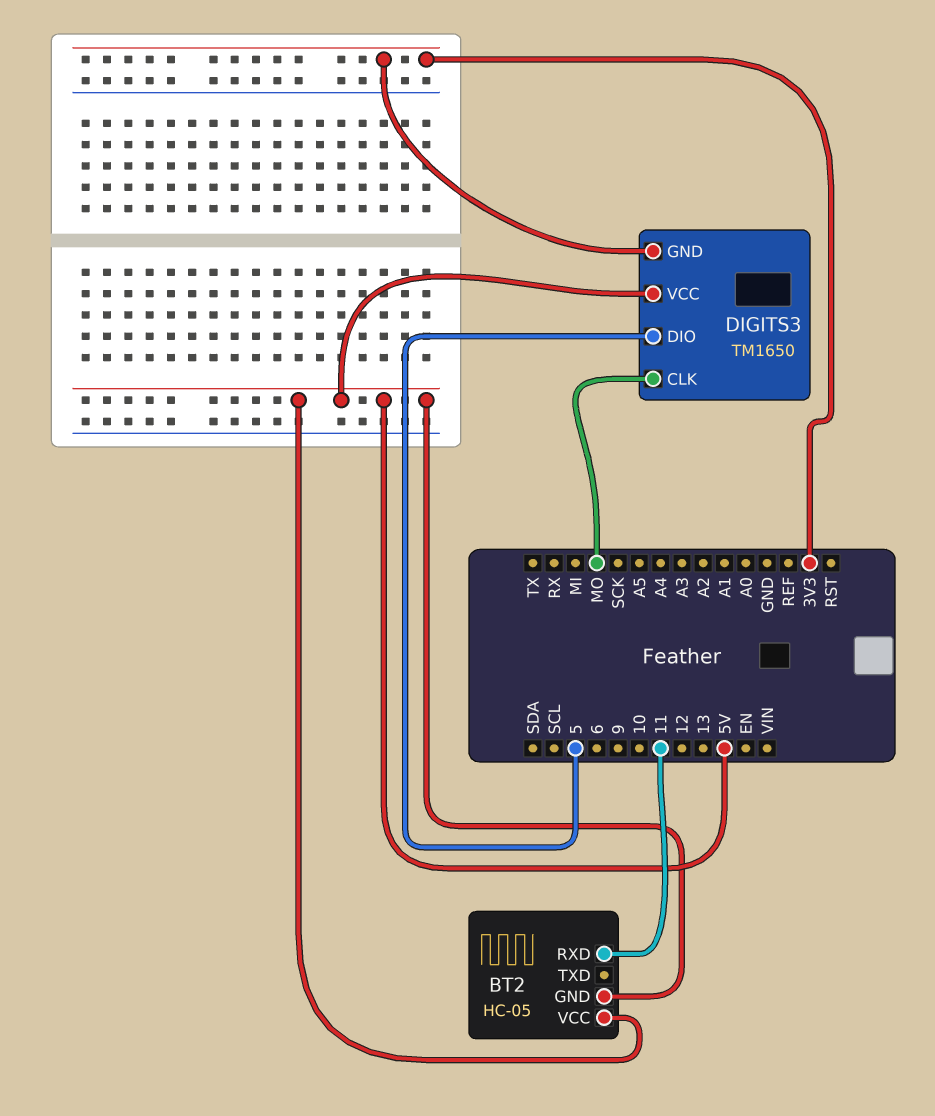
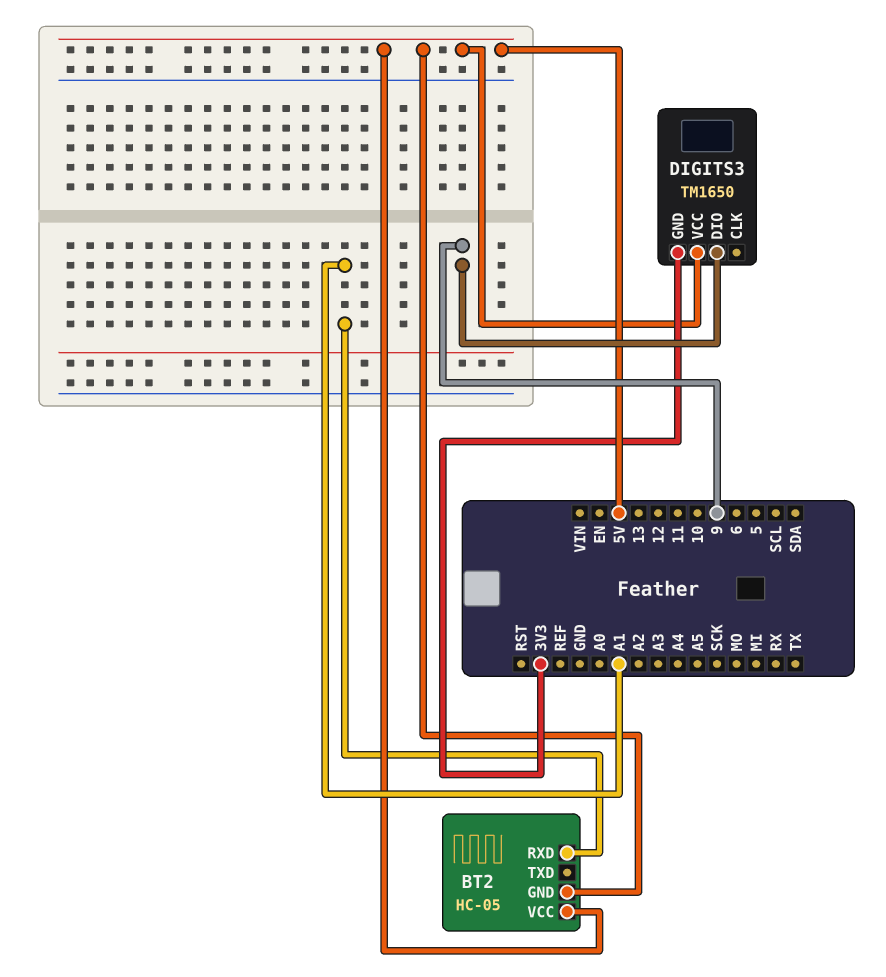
BT2 pin RXD: 11 -> A1
DIGITS3 pin CLK: MO -> none
DIGITS3 pin DIO: 5 -> 9

